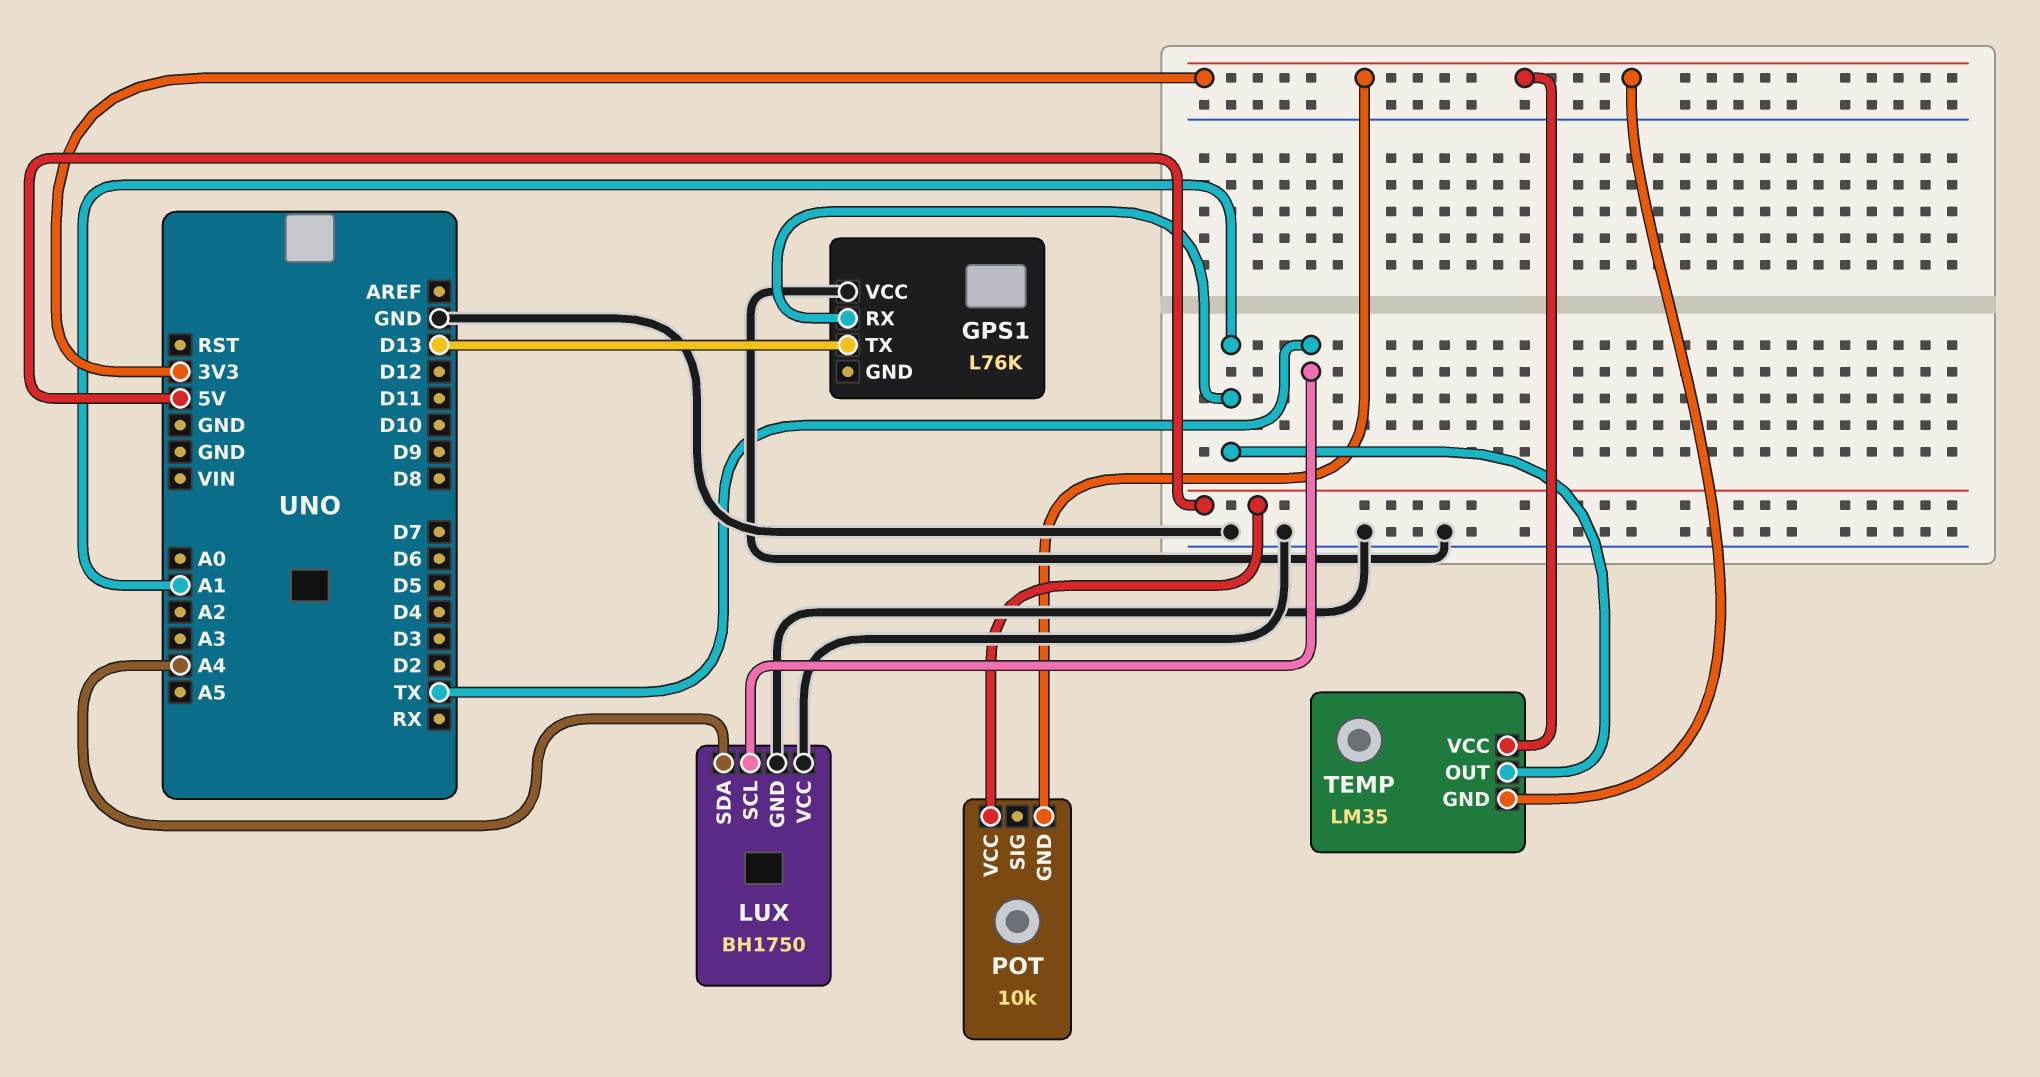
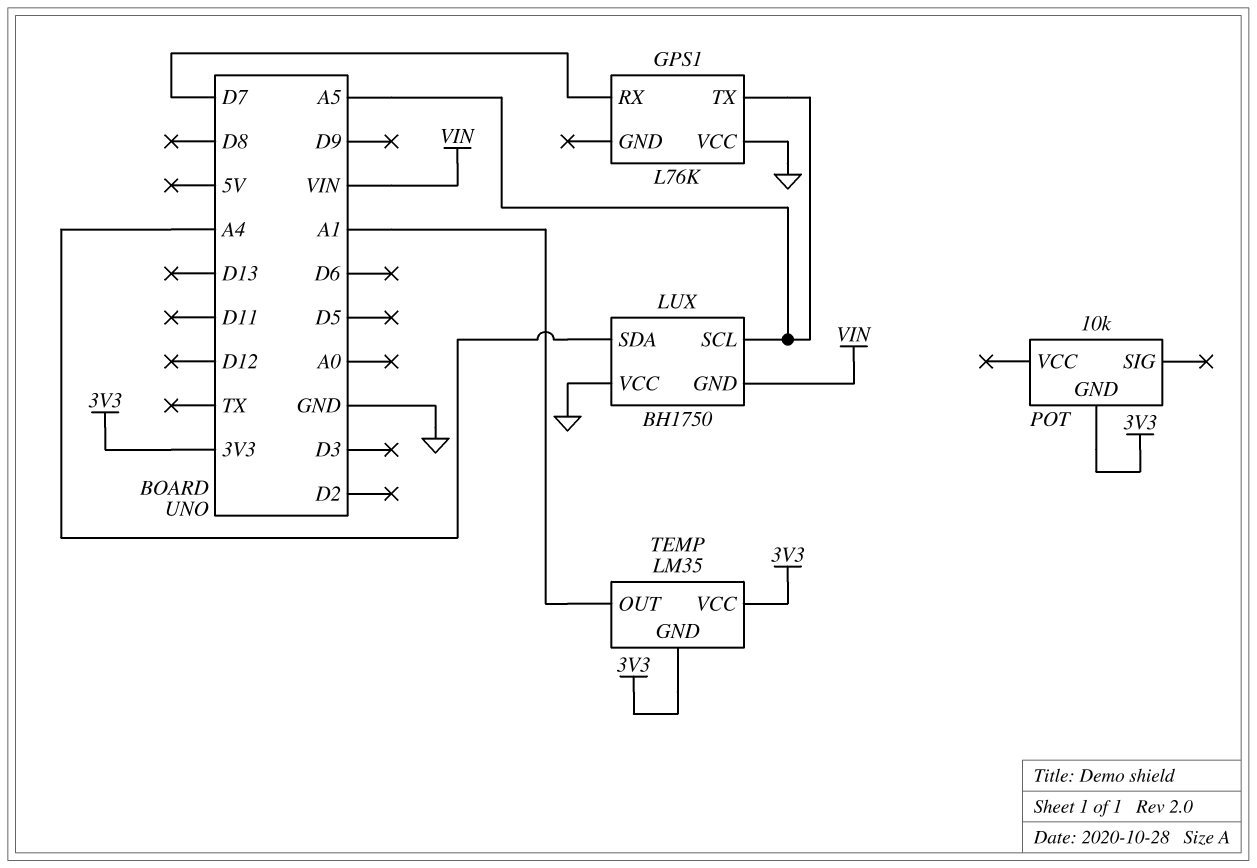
GPS1 pin RX: A1 -> D7
GPS1 pin TX: D13 -> A5
LUX pin GND: GND -> VIN
LUX pin SCL: TX -> A5
POT pin VCC: 5V -> none

